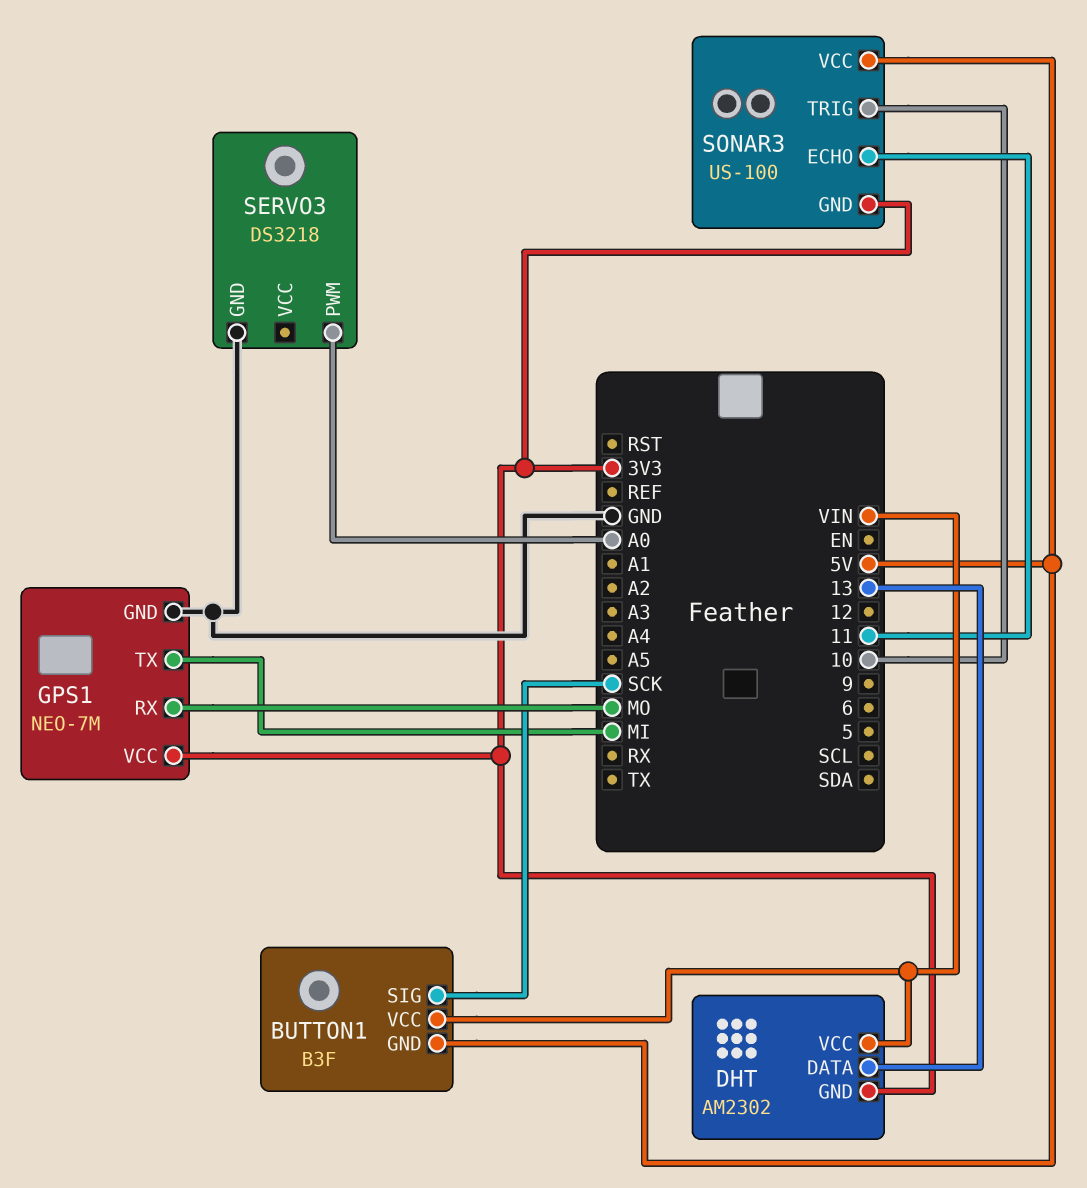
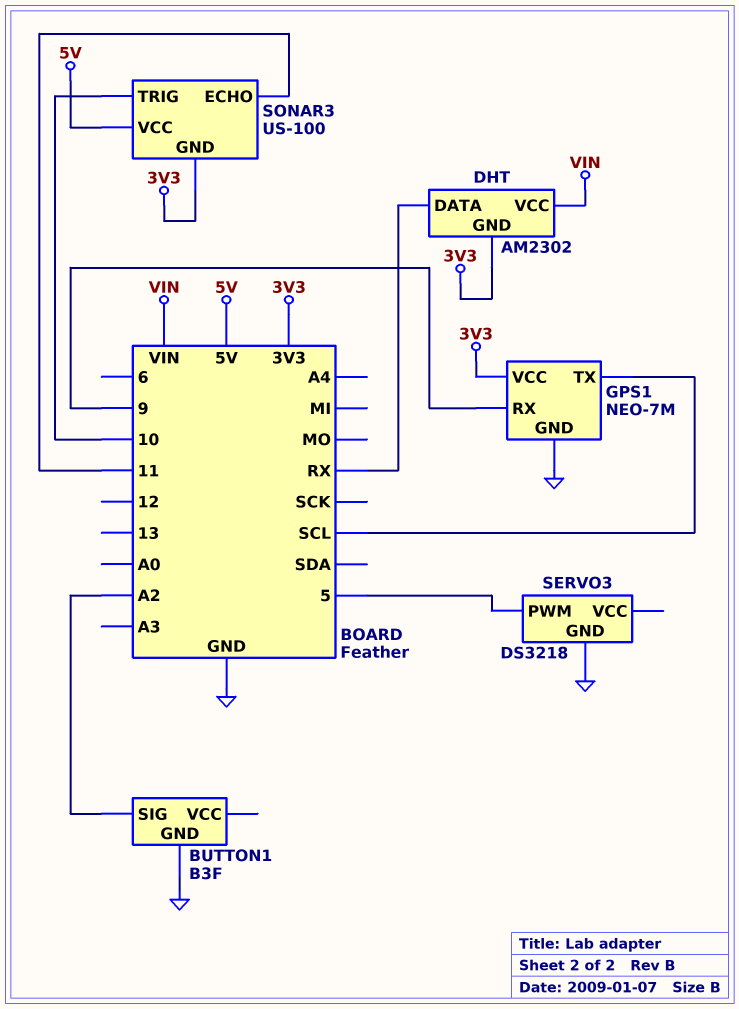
BUTTON1 pin GND: 5V -> GND
BUTTON1 pin SIG: SCK -> A2
BUTTON1 pin VCC: VIN -> none
DHT pin DATA: 13 -> RX
GPS1 pin RX: MO -> 9
GPS1 pin TX: MI -> SCL
SERVO3 pin PWM: A0 -> 5

